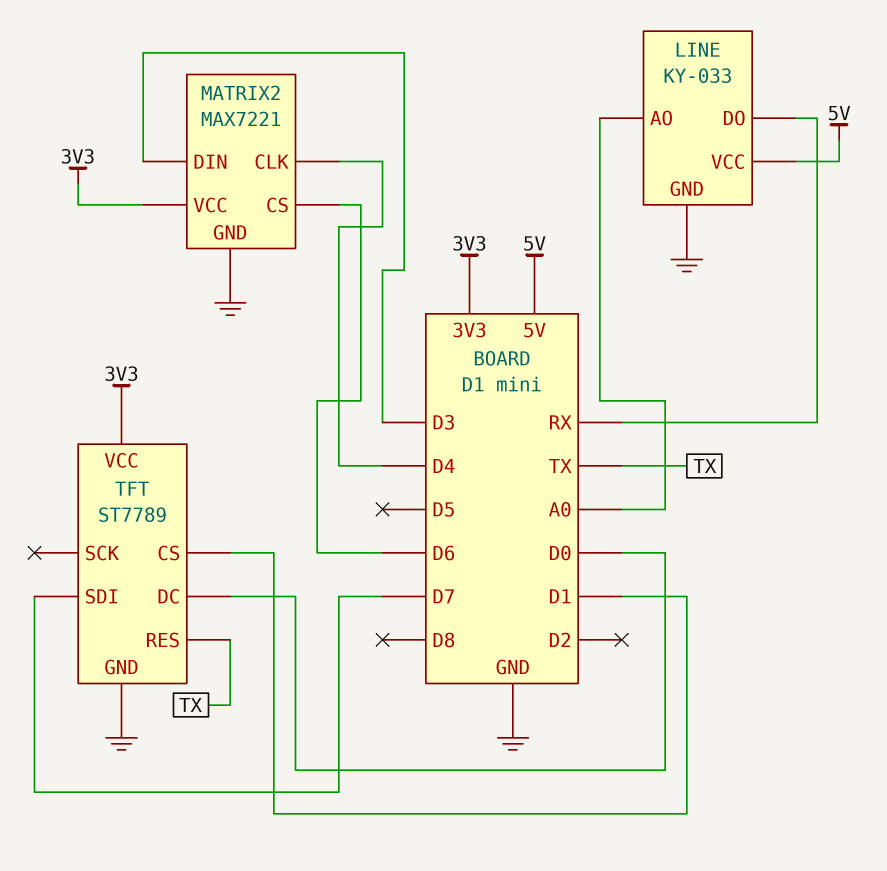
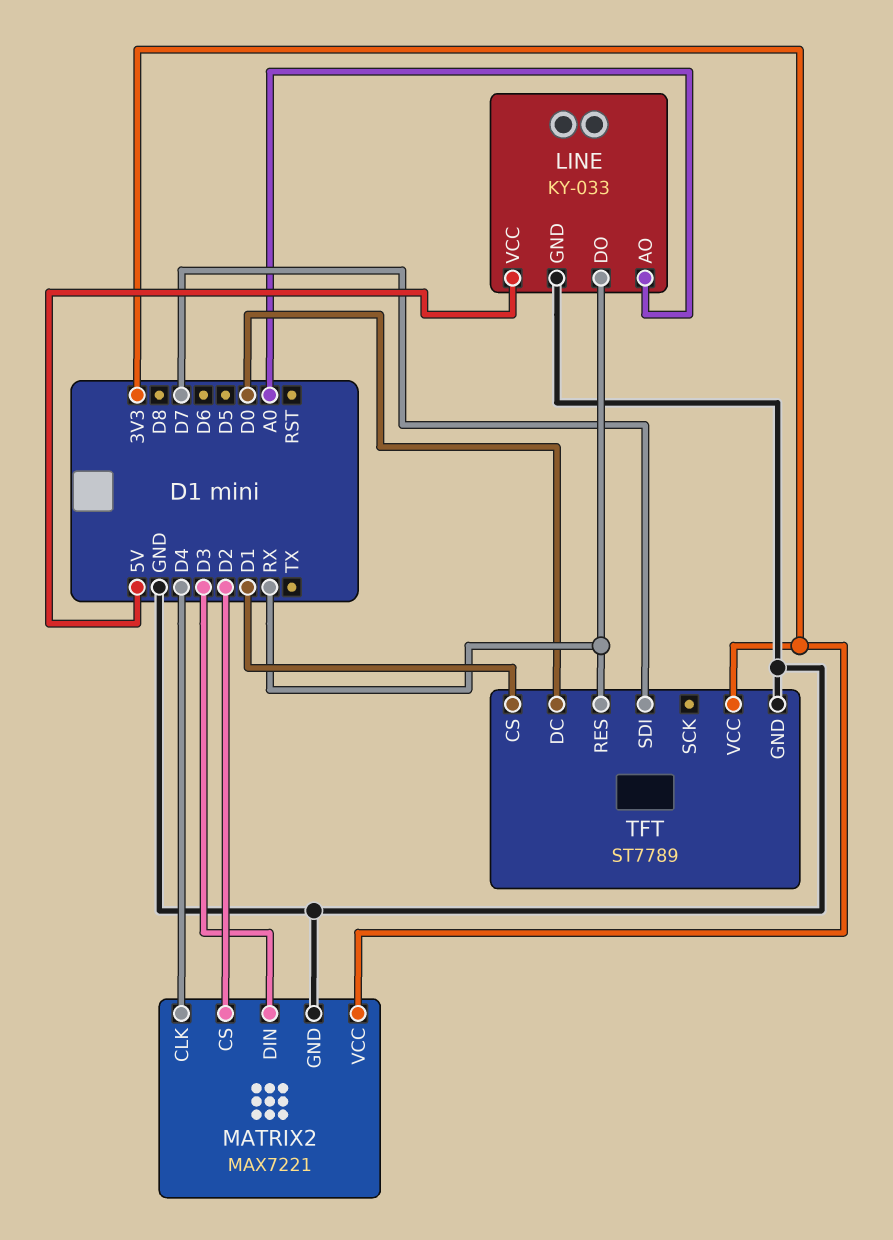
MATRIX2 pin CS: D6 -> D2
TFT pin RES: TX -> RX

